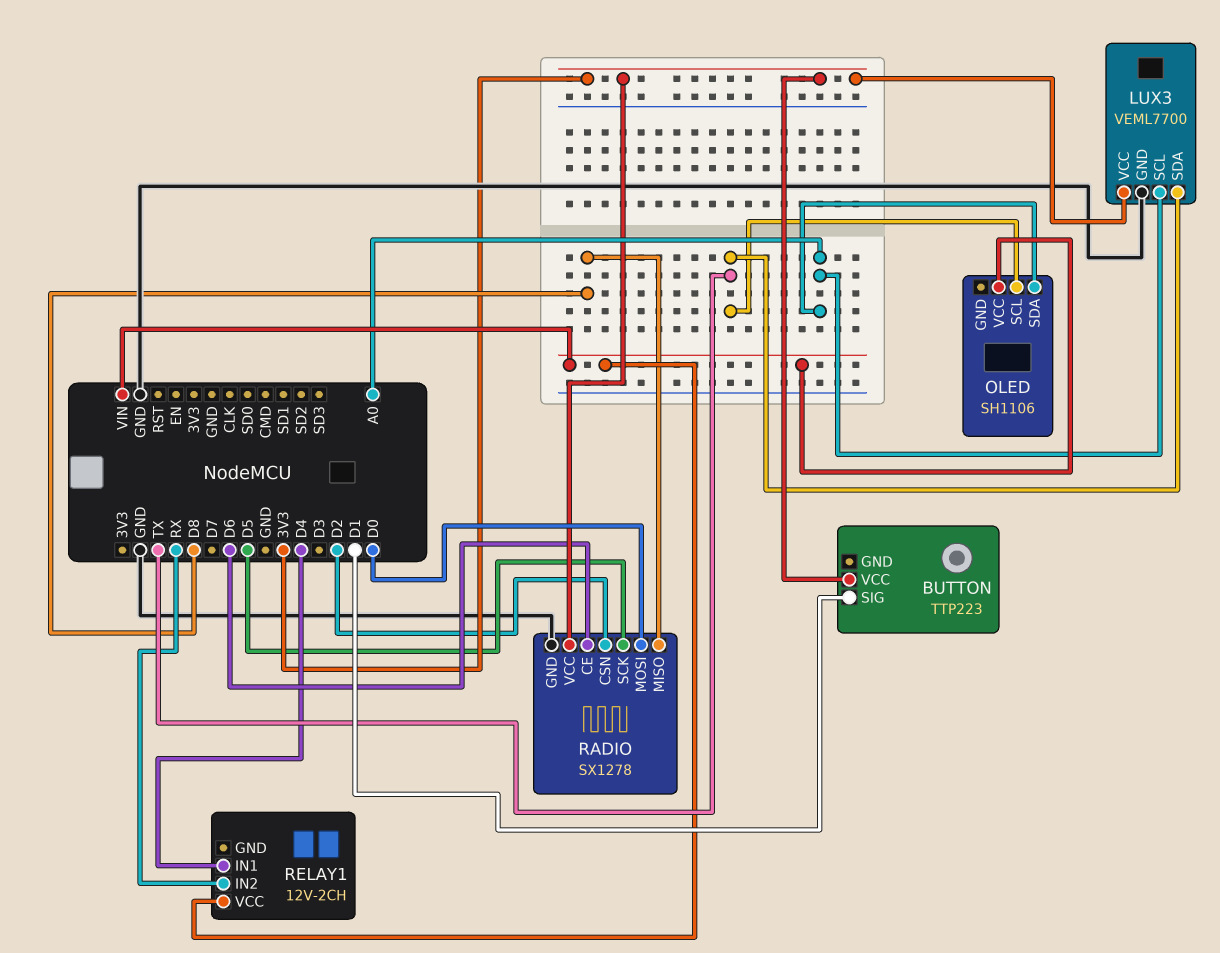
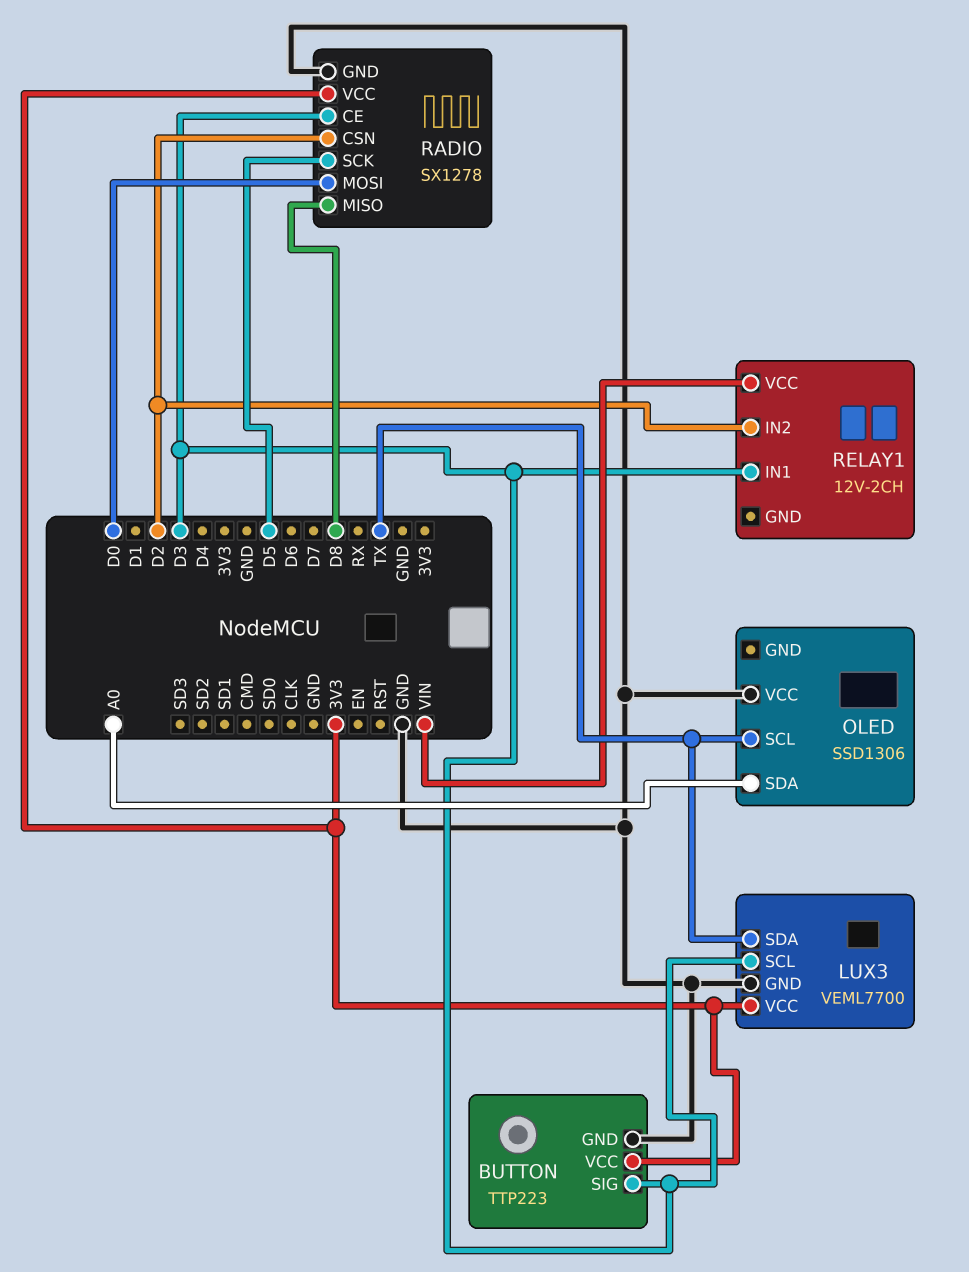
BUTTON pin GND: none -> GND
BUTTON pin SIG: D1 -> D3
LUX3 pin SCL: A0 -> D3
OLED: SH1106 -> SSD1306
OLED pin VCC: VIN -> GND
RADIO pin CE: D6 -> D3
RELAY1 pin IN1: D4 -> D3
RELAY1 pin IN2: RX -> D2

